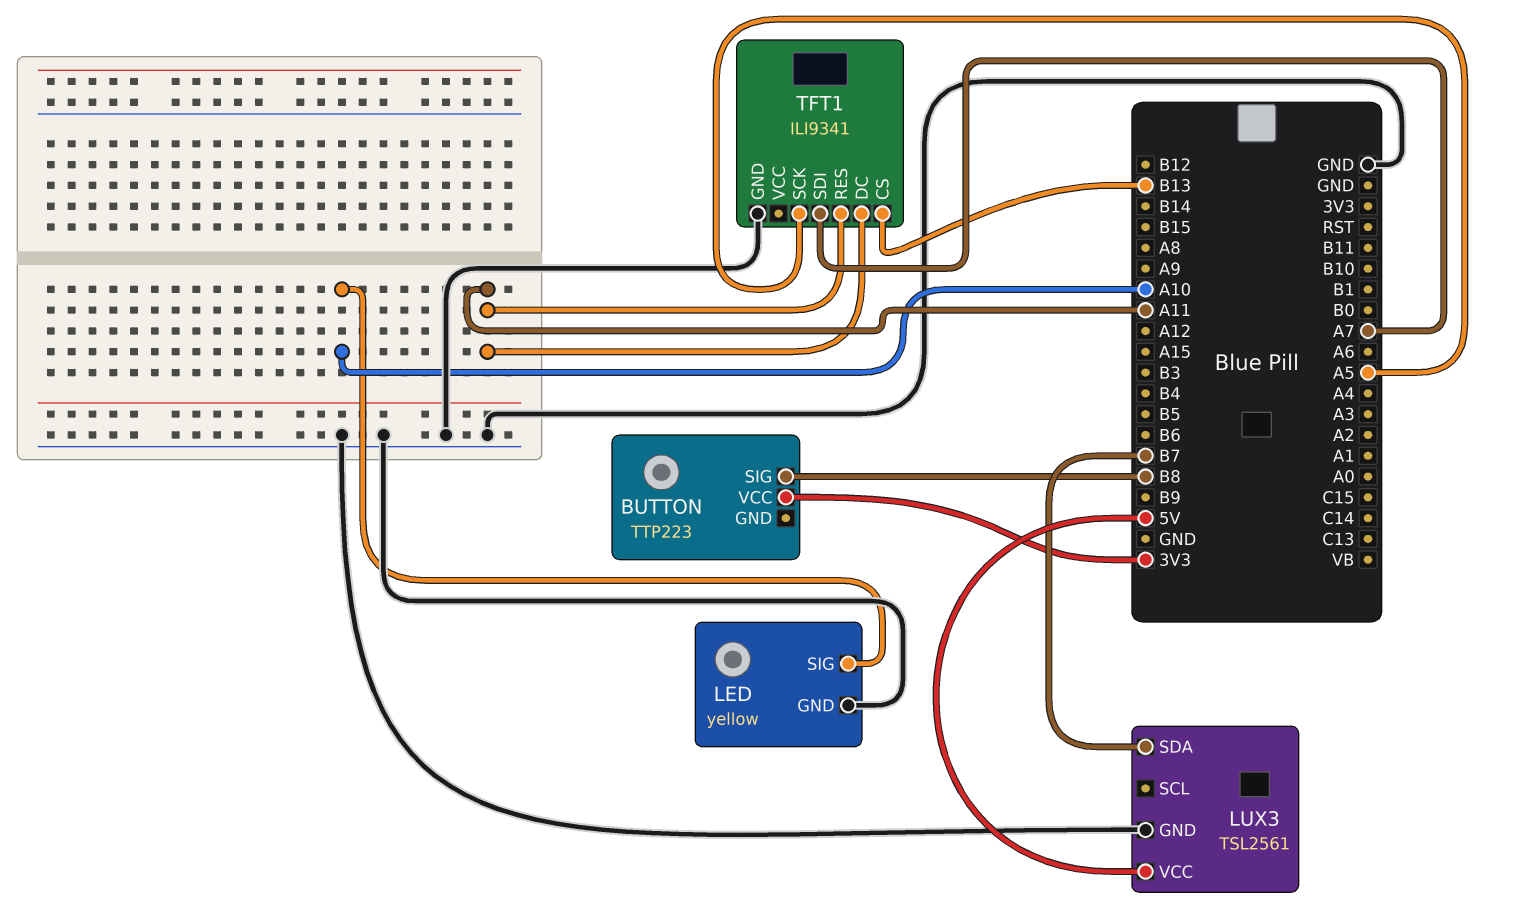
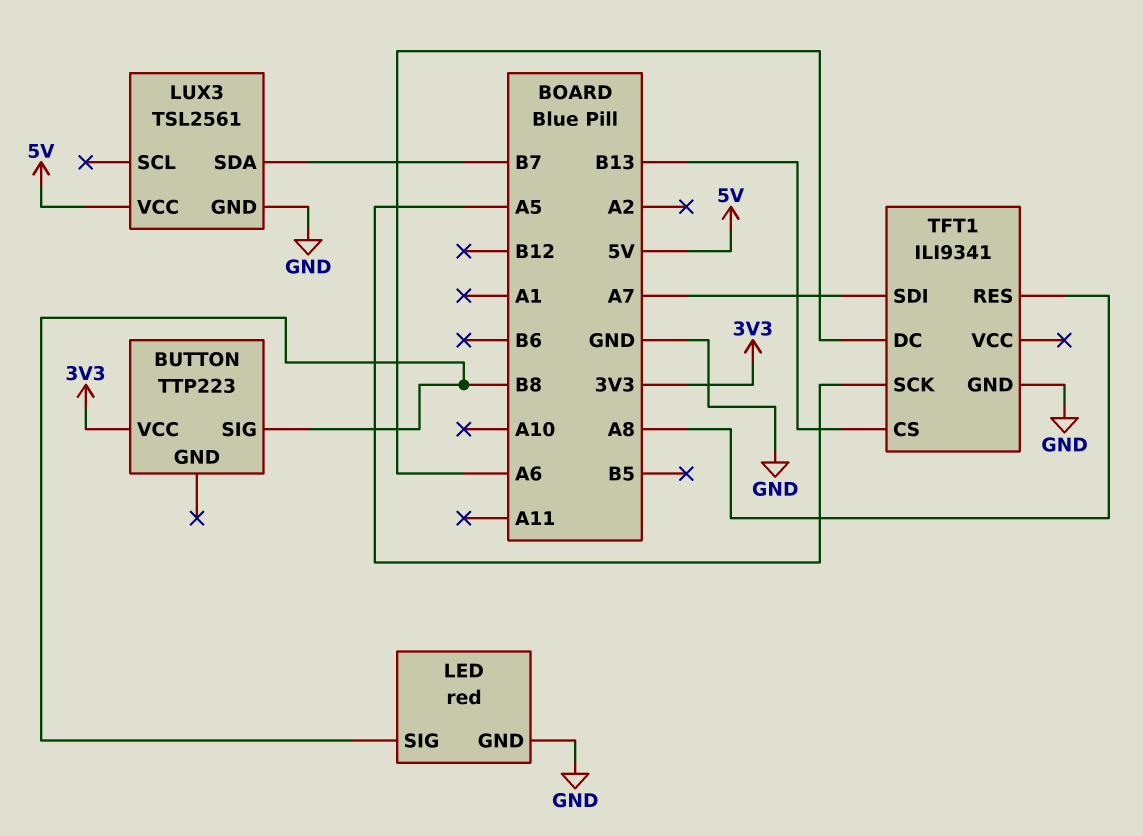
LED: yellow -> red
LED pin SIG: A10 -> B8
TFT1 pin DC: A11 -> A6
TFT1 pin RES: A11 -> A8

